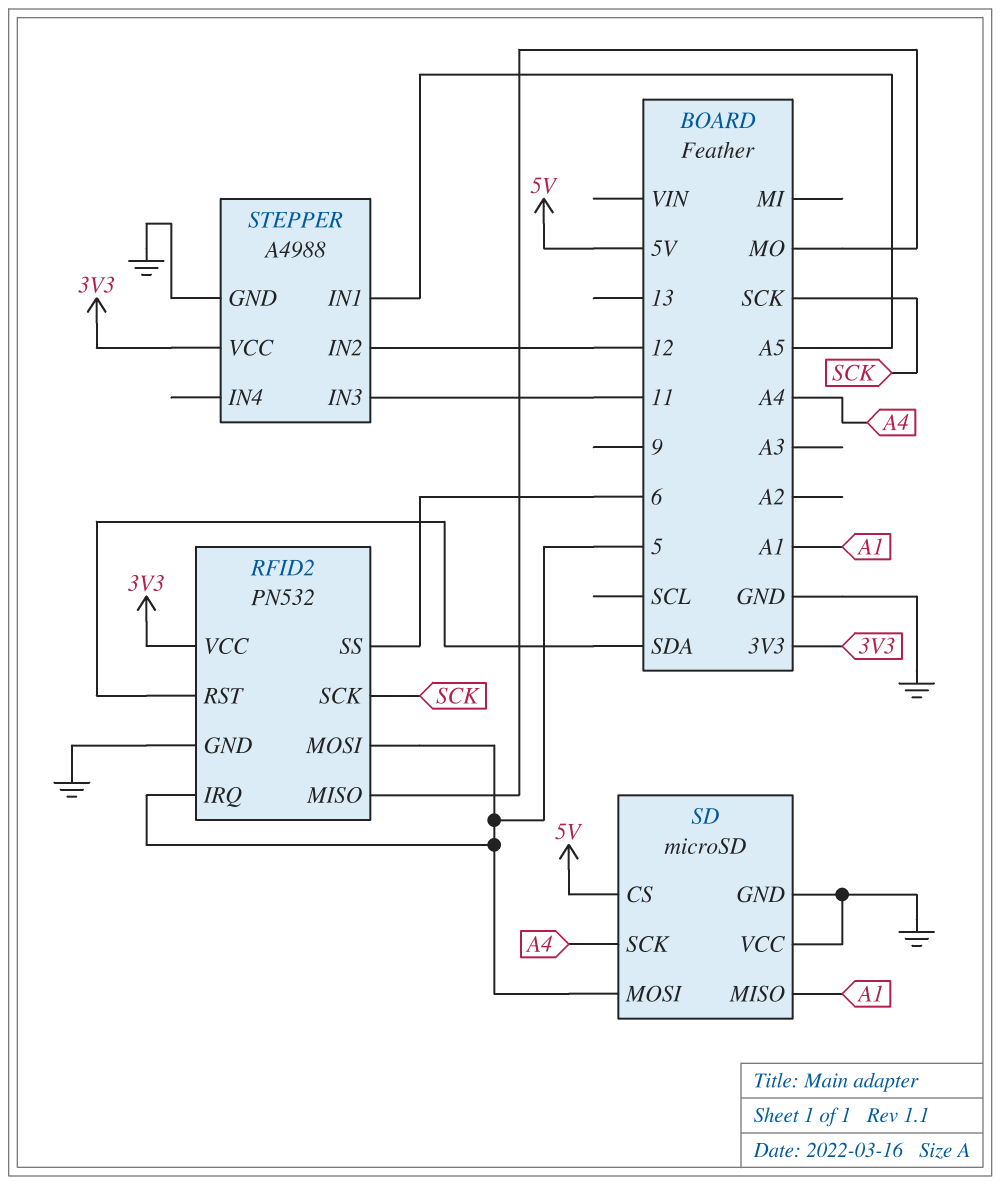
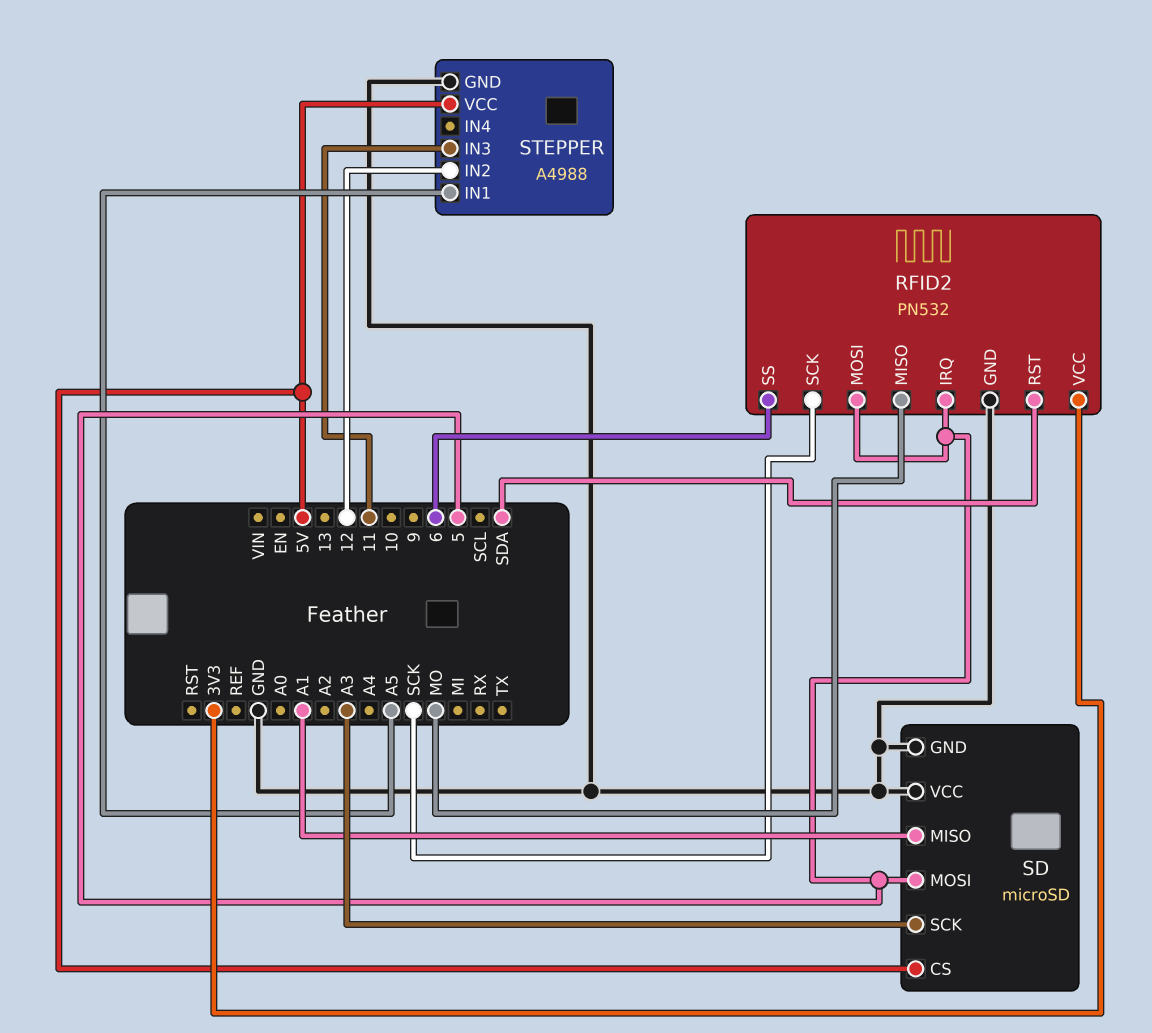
SD pin SCK: A4 -> A3
STEPPER pin VCC: 3V3 -> 5V

